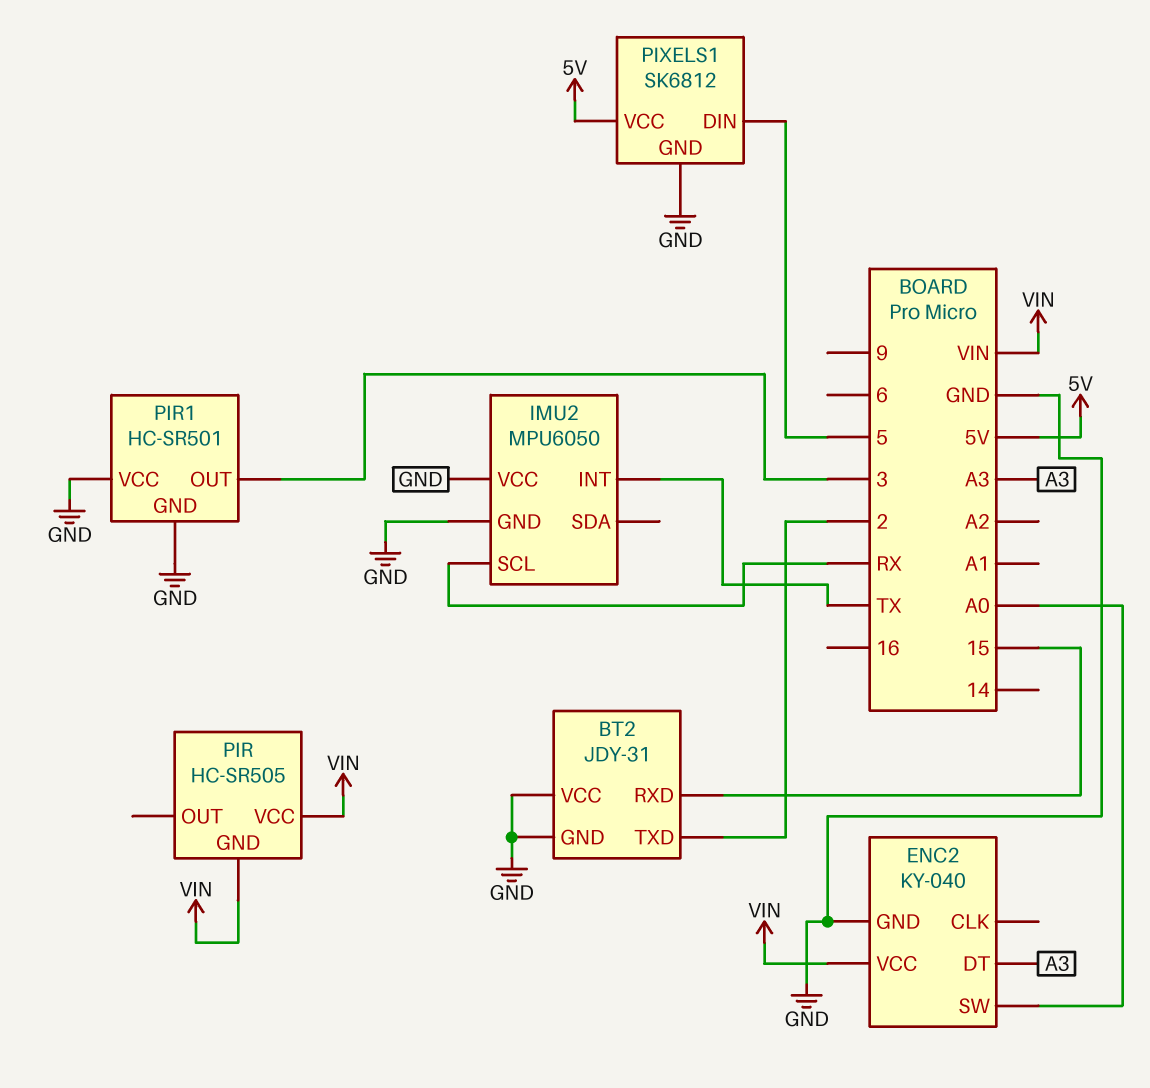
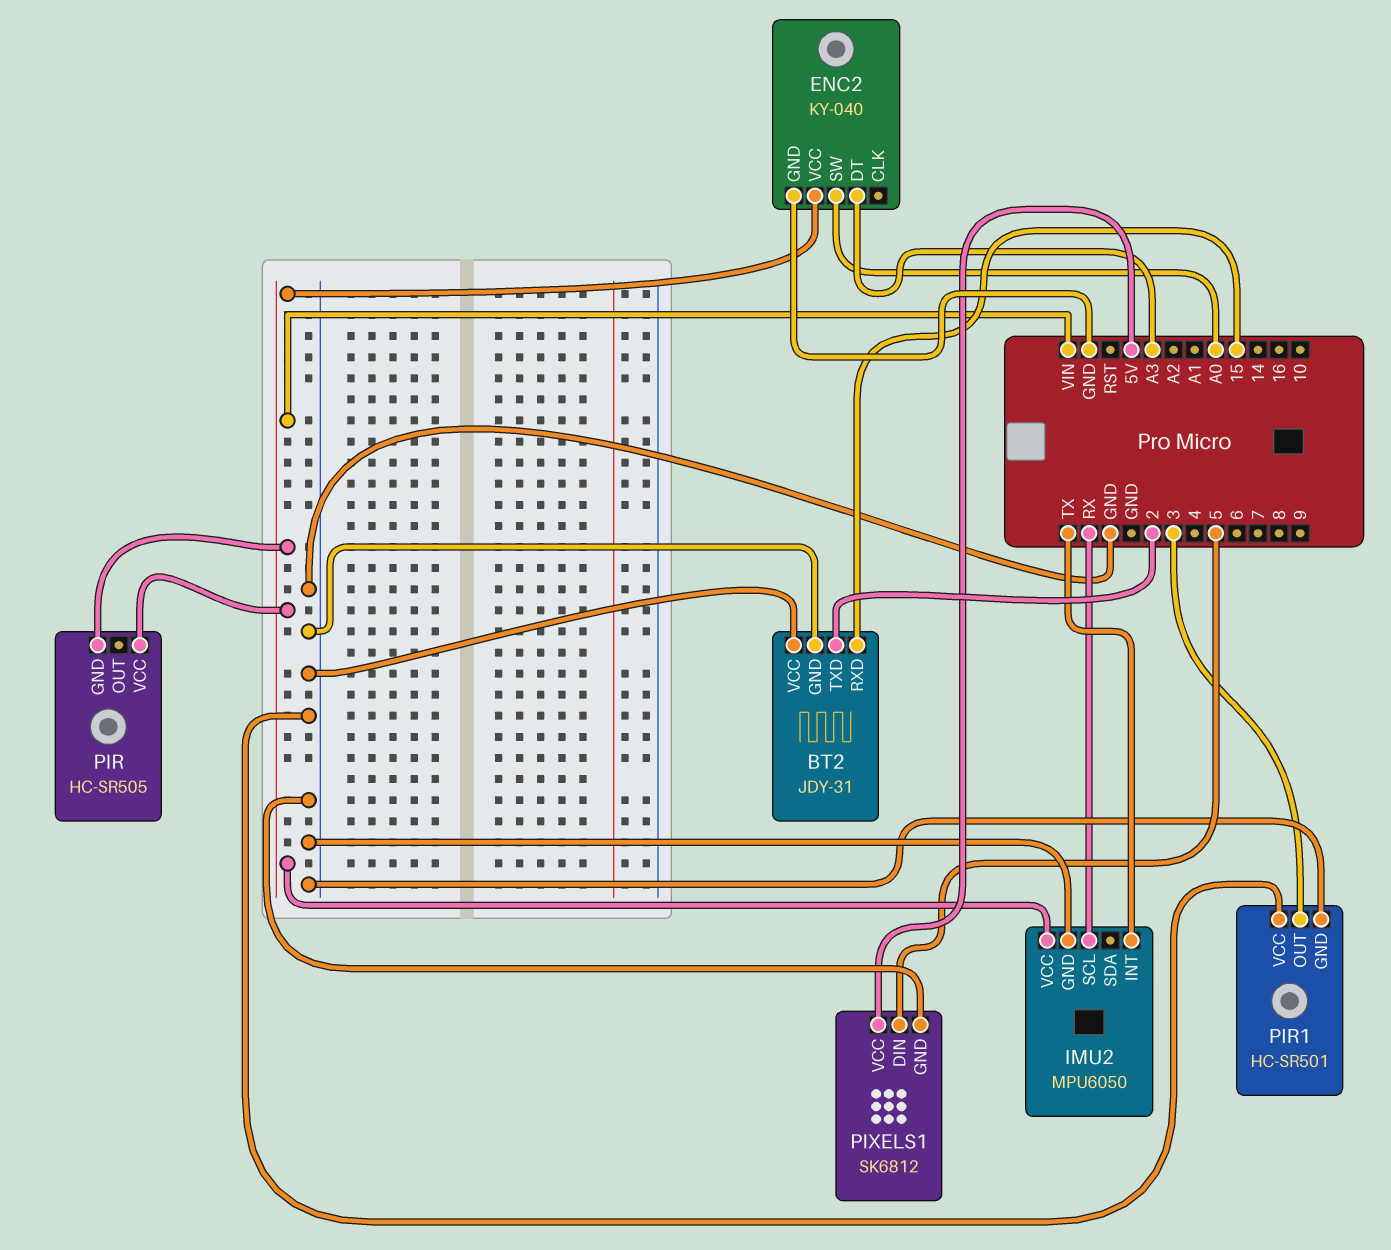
IMU2 pin VCC: GND -> VIN

